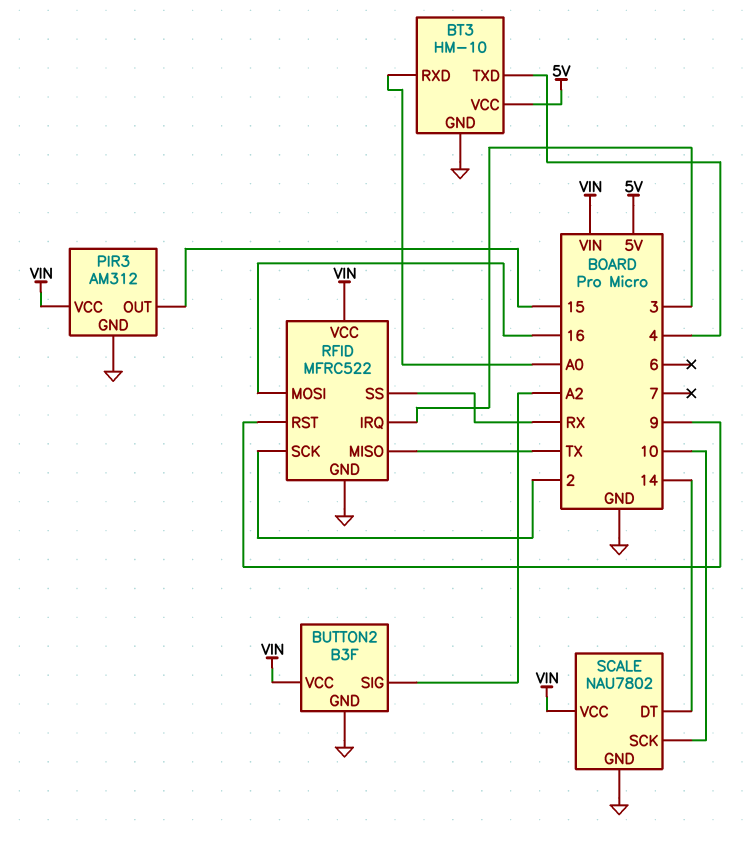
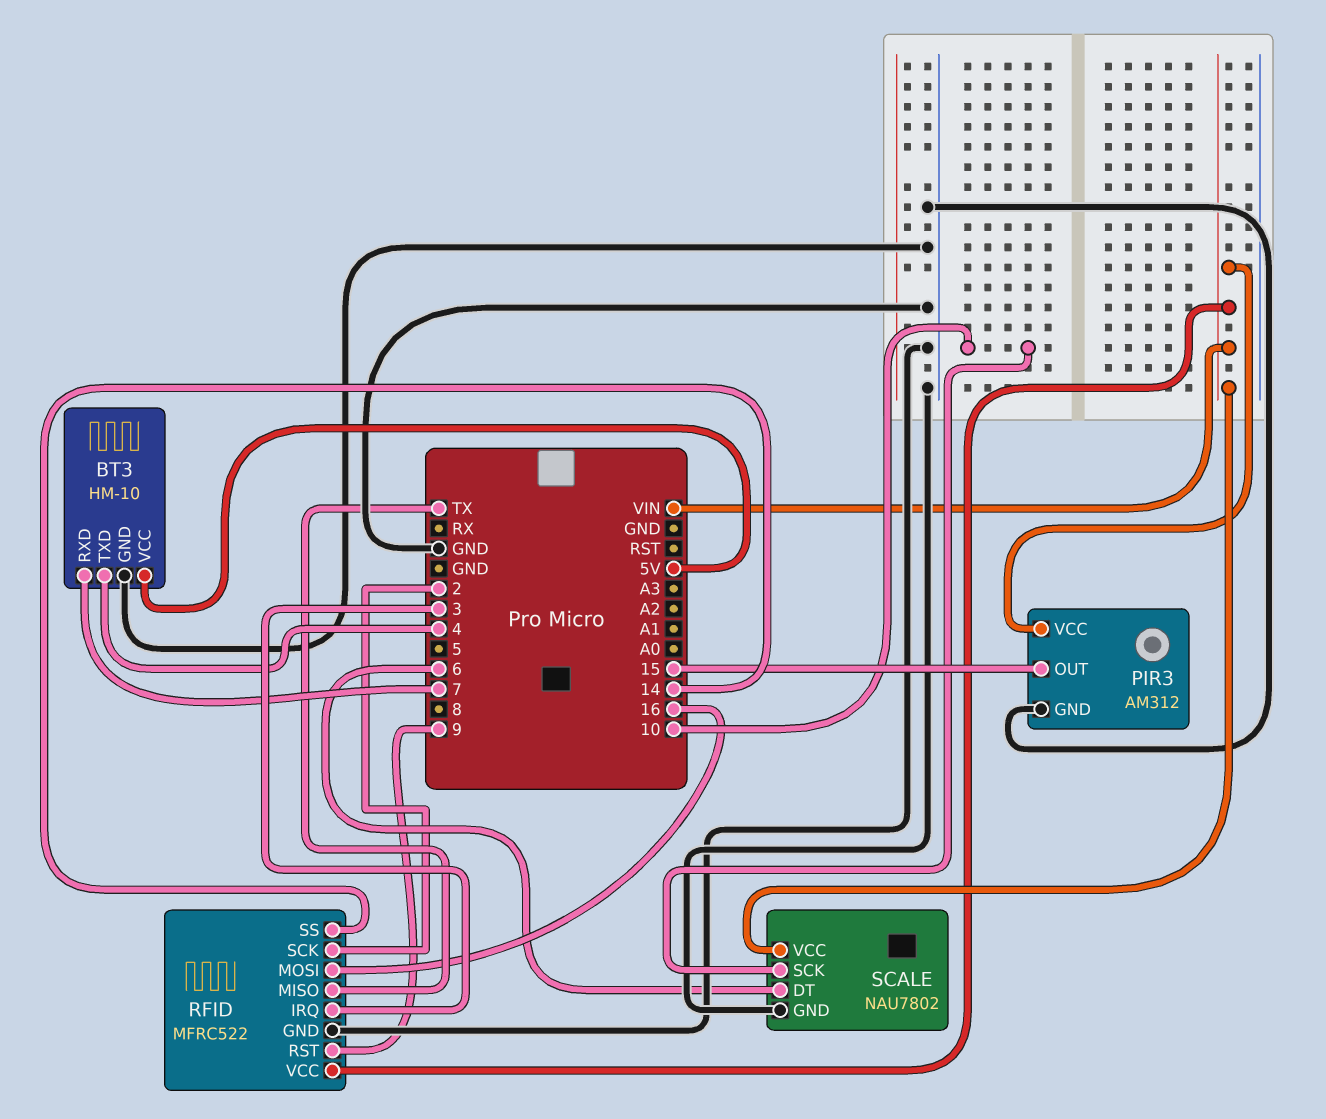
BT3 pin RXD: A0 -> 7
BUTTON2: B3F -> none
BUTTON2 pin GND: GND -> none
BUTTON2 pin SIG: A2 -> none
BUTTON2 pin VCC: VIN -> none
RFID pin SS: RX -> 14
SCALE pin DT: 14 -> 6

